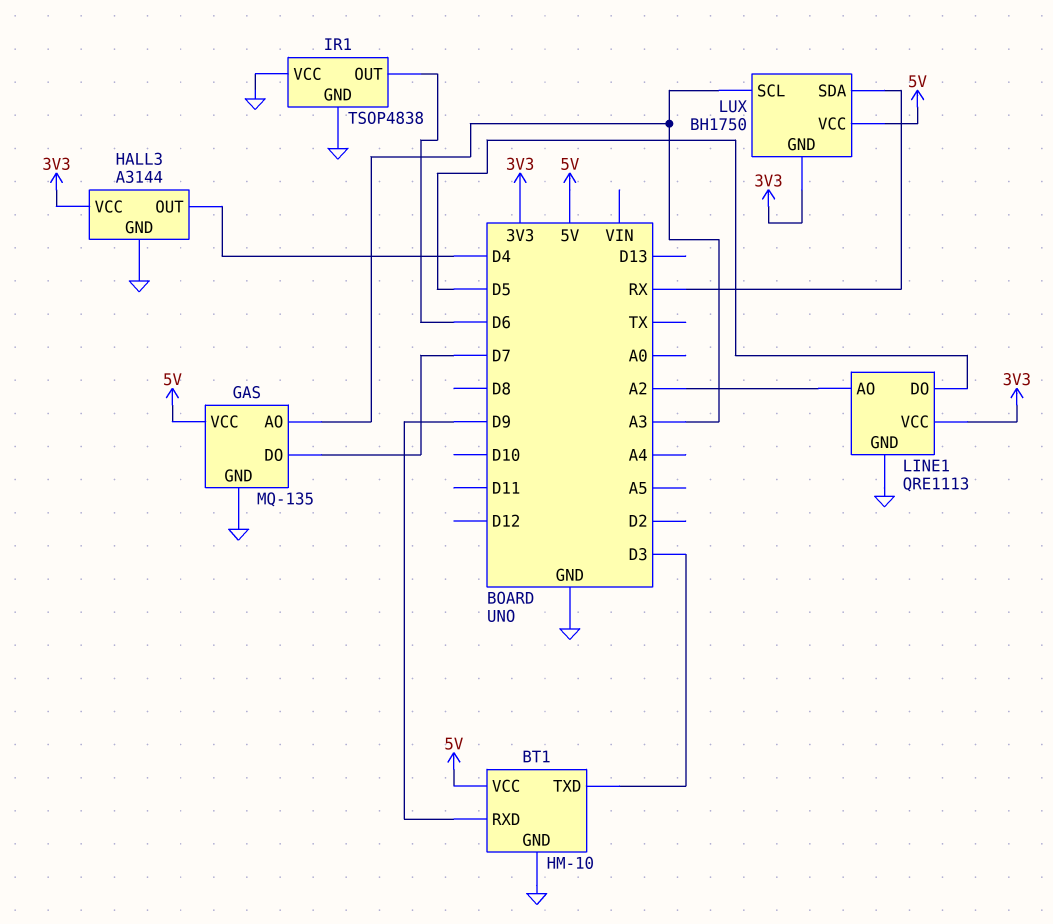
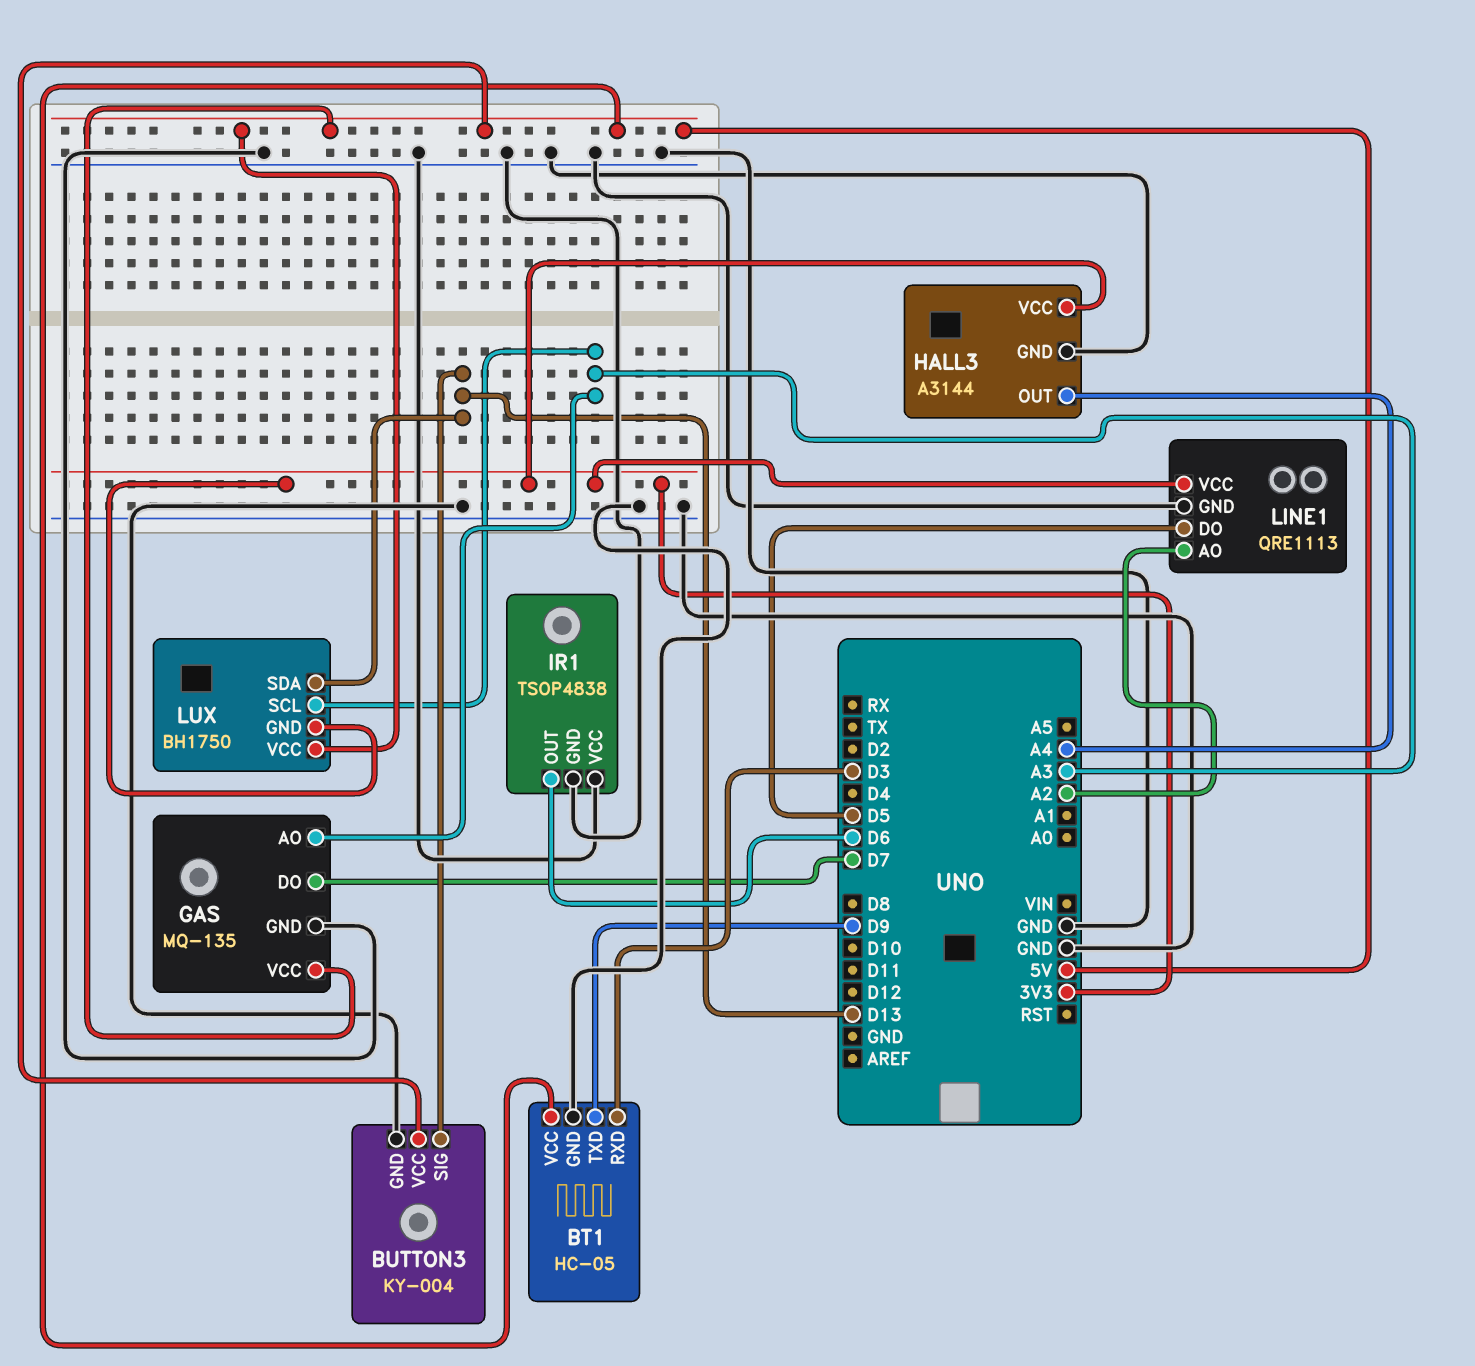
BT1: HM-10 -> HC-05
BT1 pin RXD: D9 -> D3
BT1 pin TXD: D3 -> D9
BUTTON3: none -> KY-004
BUTTON3 pin GND: none -> GND
BUTTON3 pin SIG: none -> D13
BUTTON3 pin VCC: none -> 5V
HALL3 pin OUT: D4 -> A4
LUX pin SDA: RX -> D13

